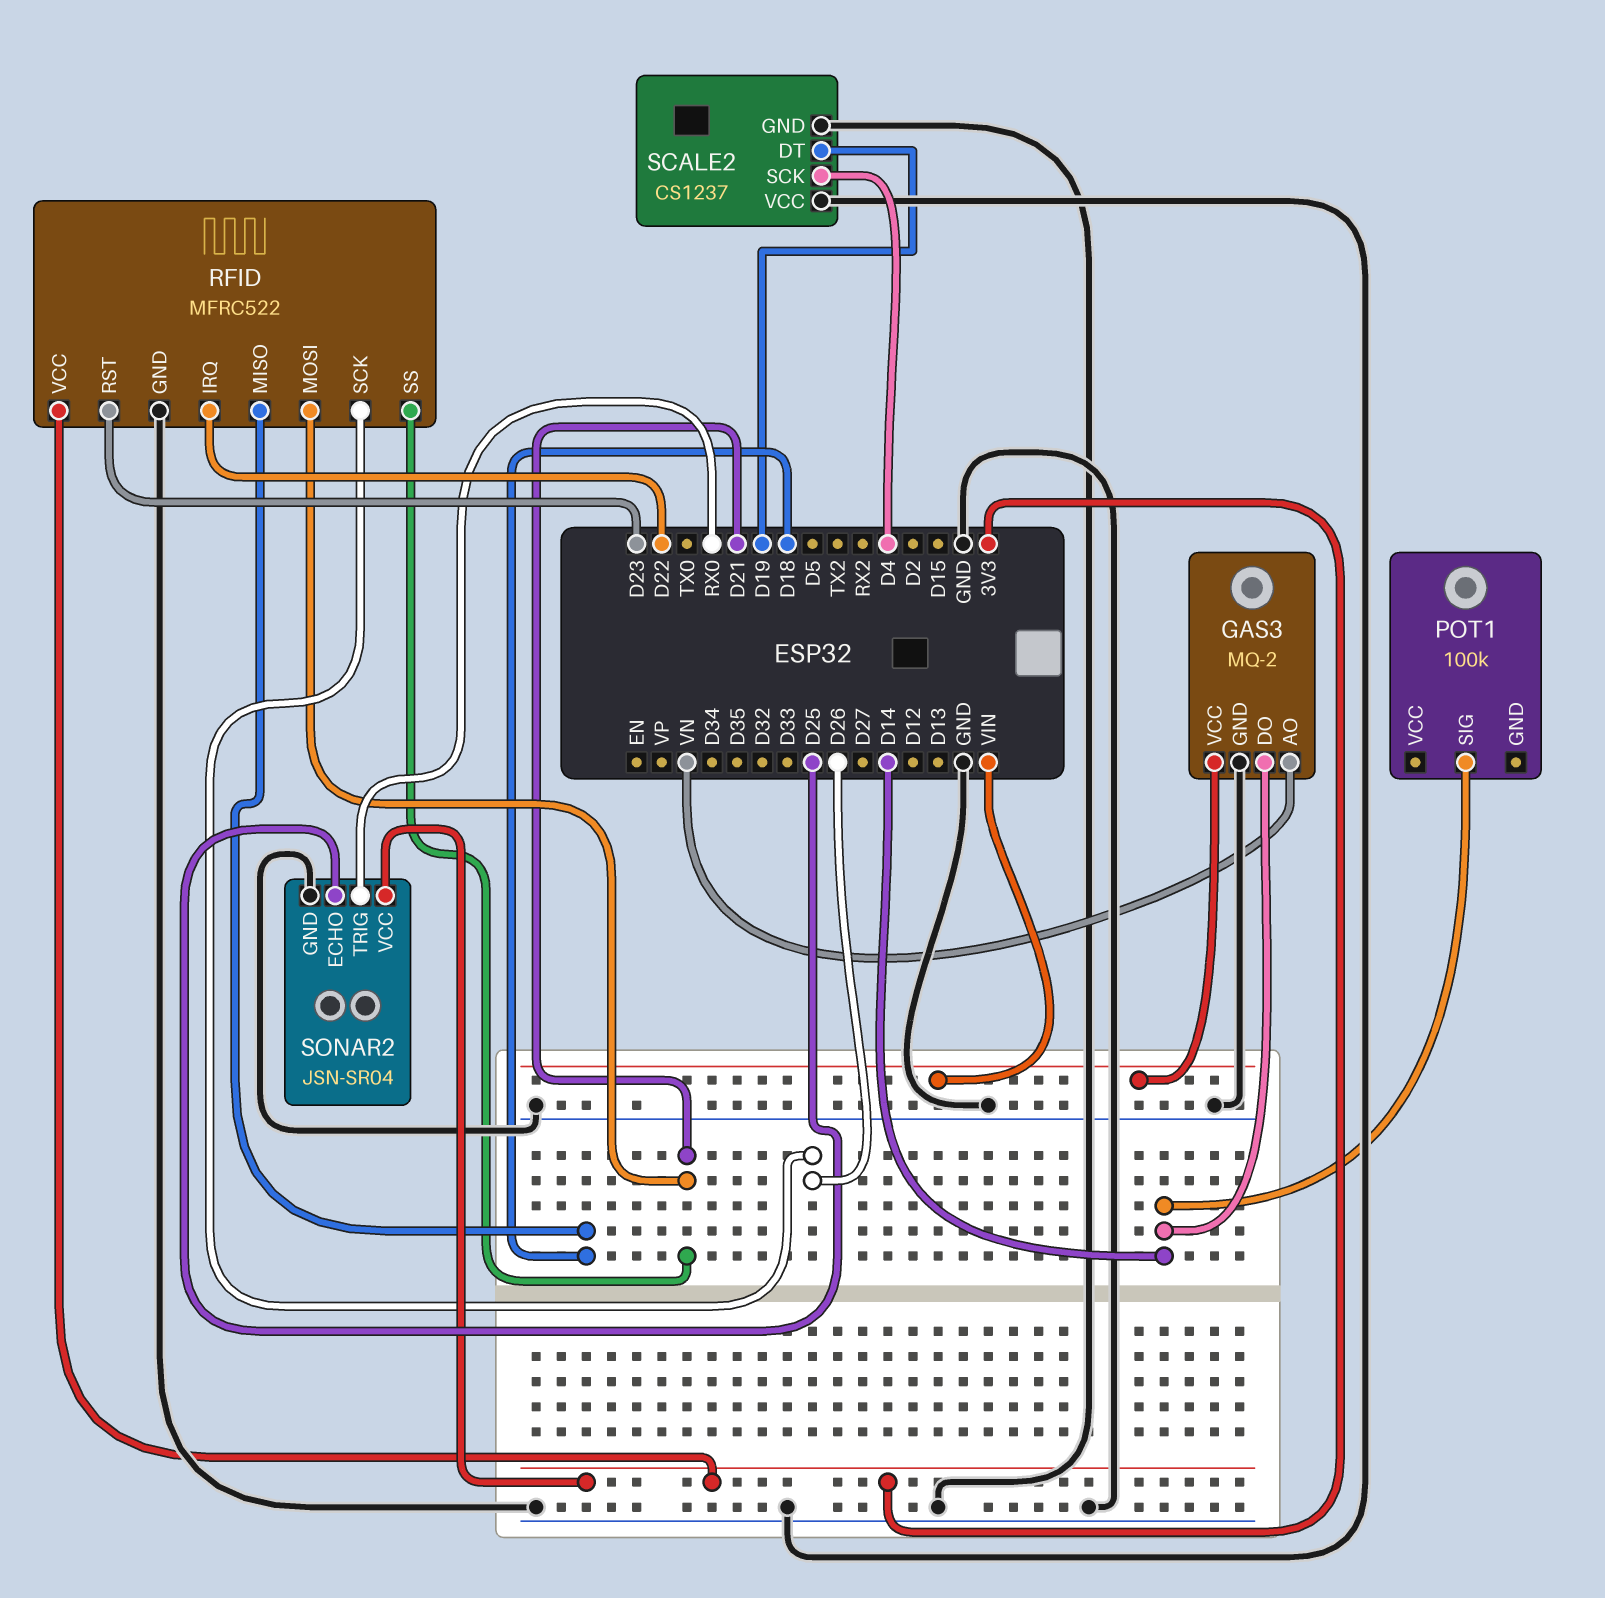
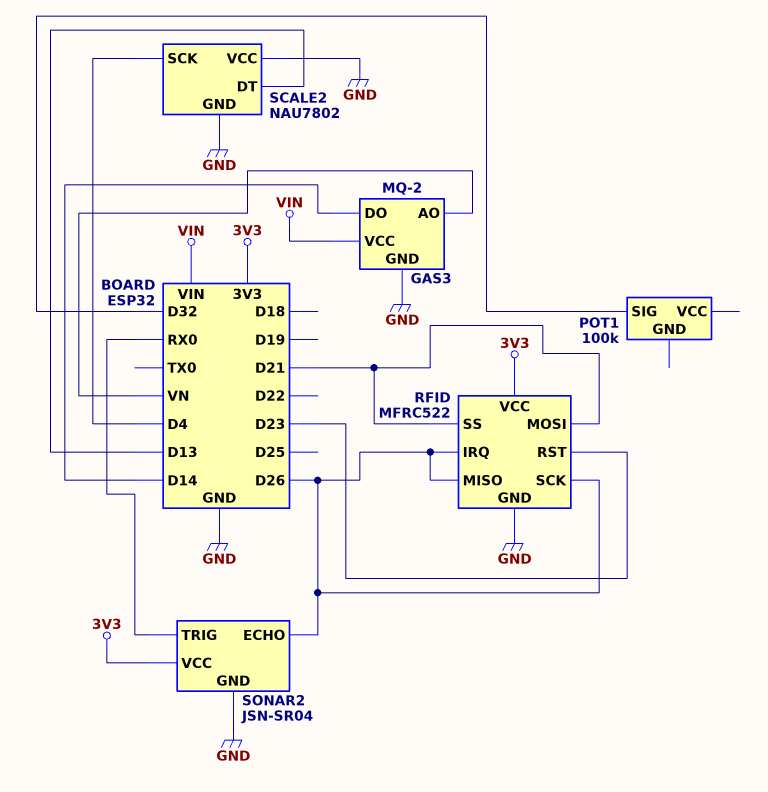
POT1 pin SIG: D14 -> D32
RFID pin IRQ: D22 -> D26
RFID pin MISO: D18 -> D26
SCALE2: CS1237 -> NAU7802
SCALE2 pin DT: D19 -> D13
SONAR2 pin ECHO: D25 -> D26

